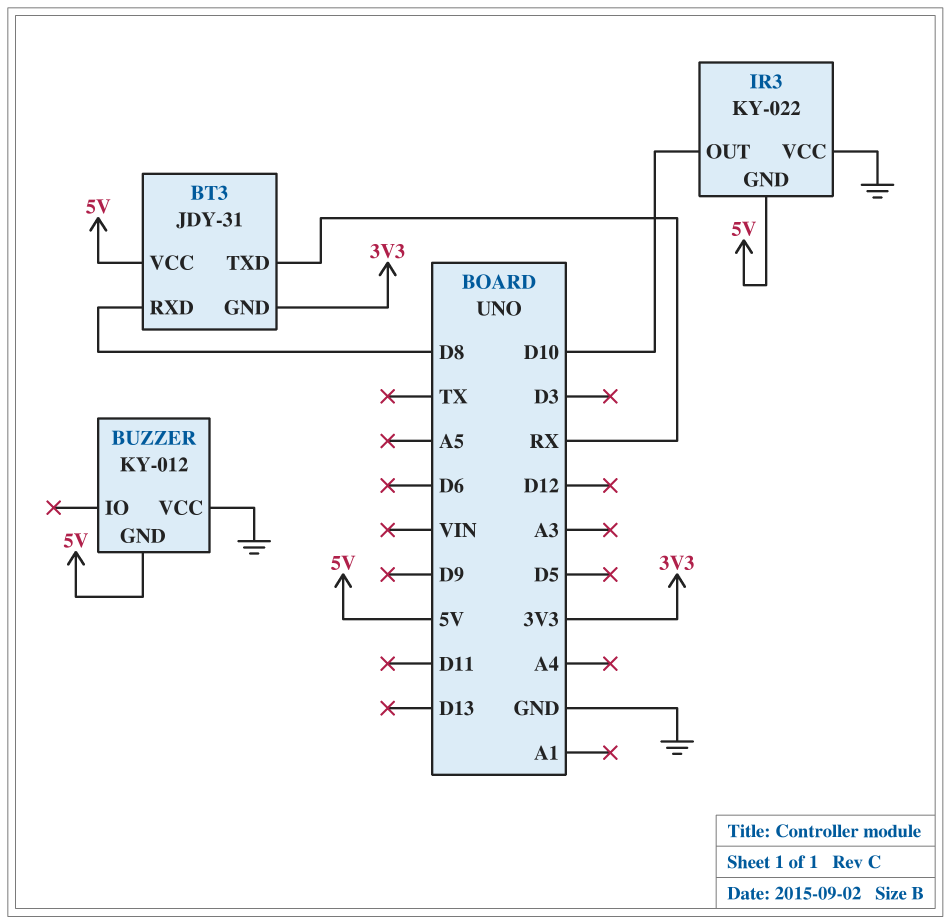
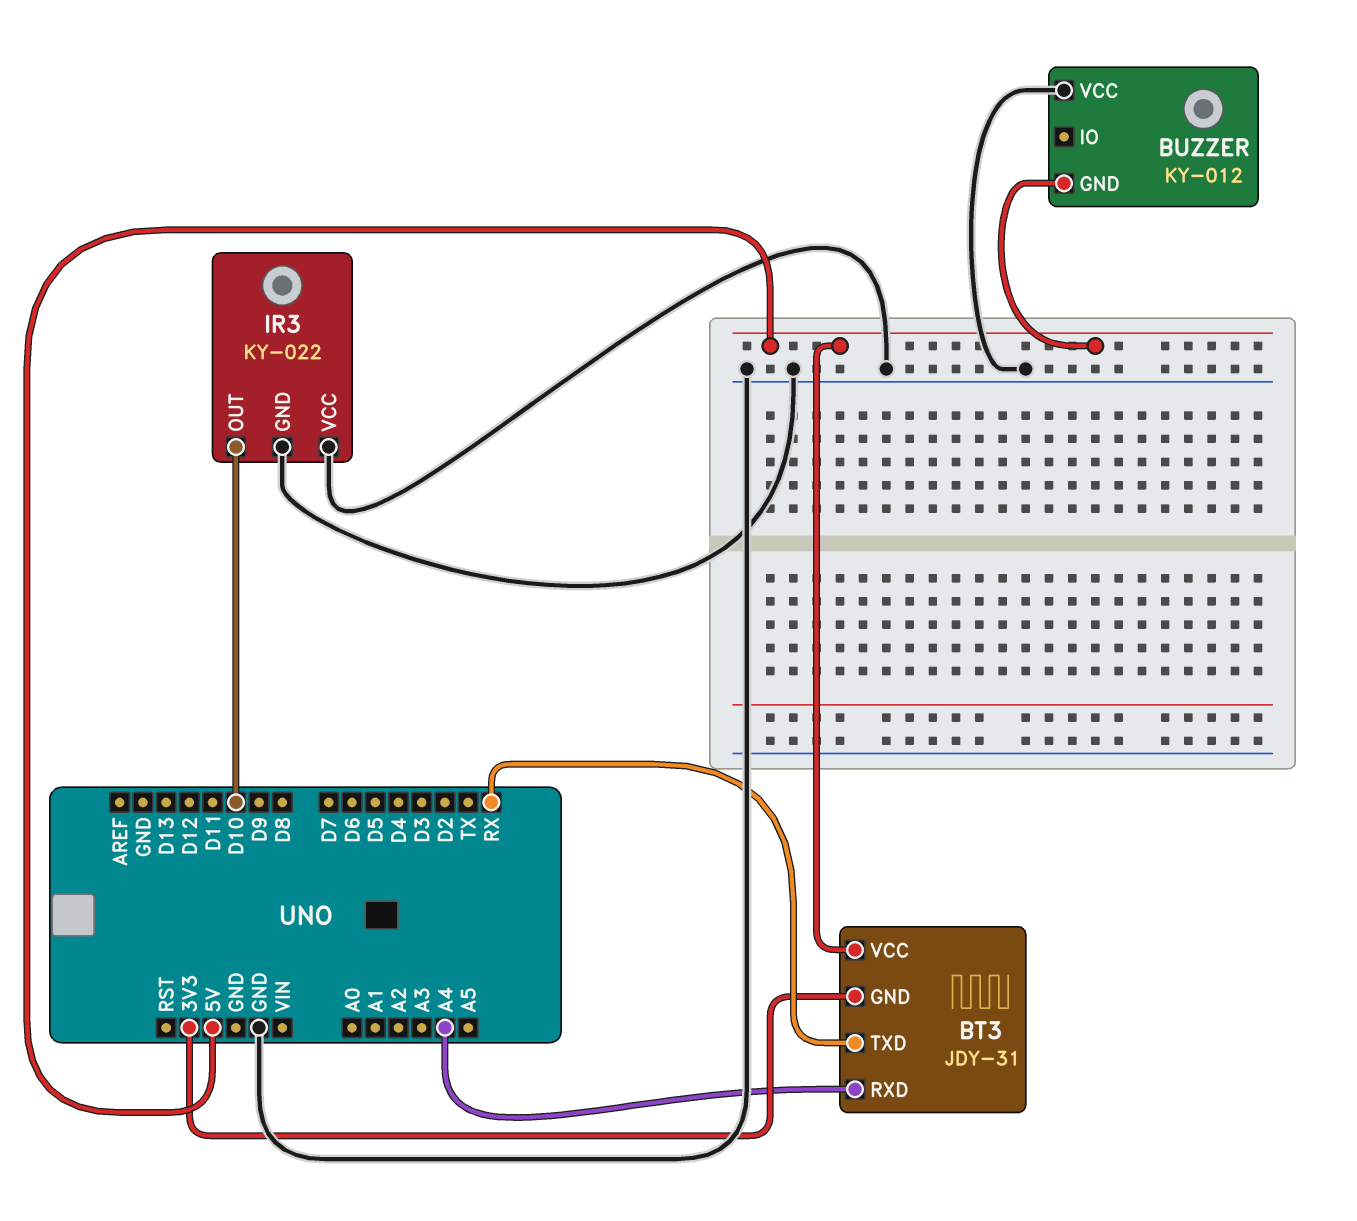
BT3 pin RXD: D8 -> A4
IR3 pin GND: 5V -> GND

